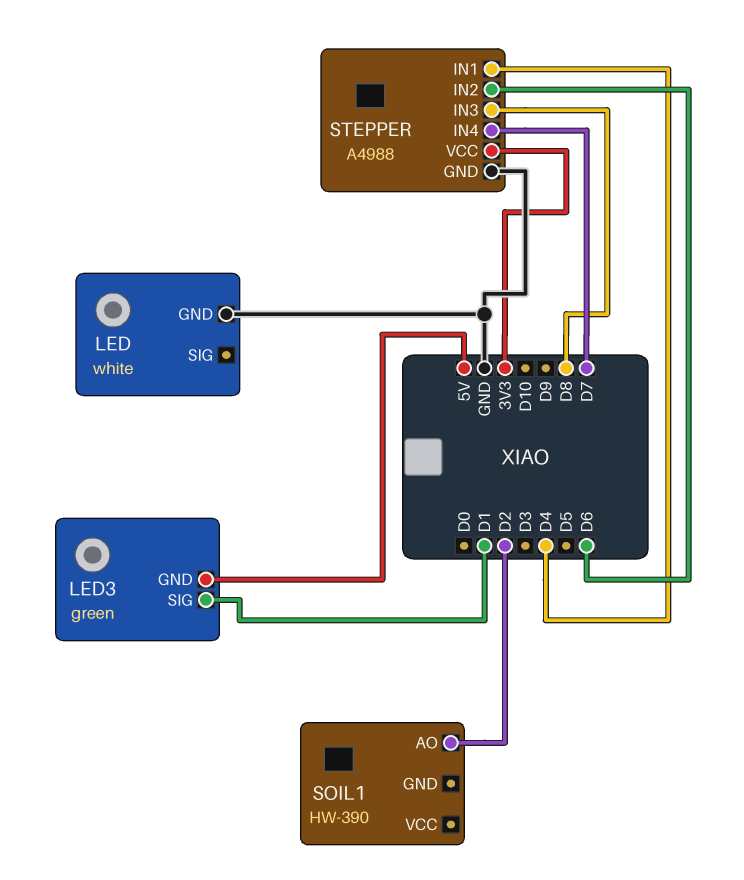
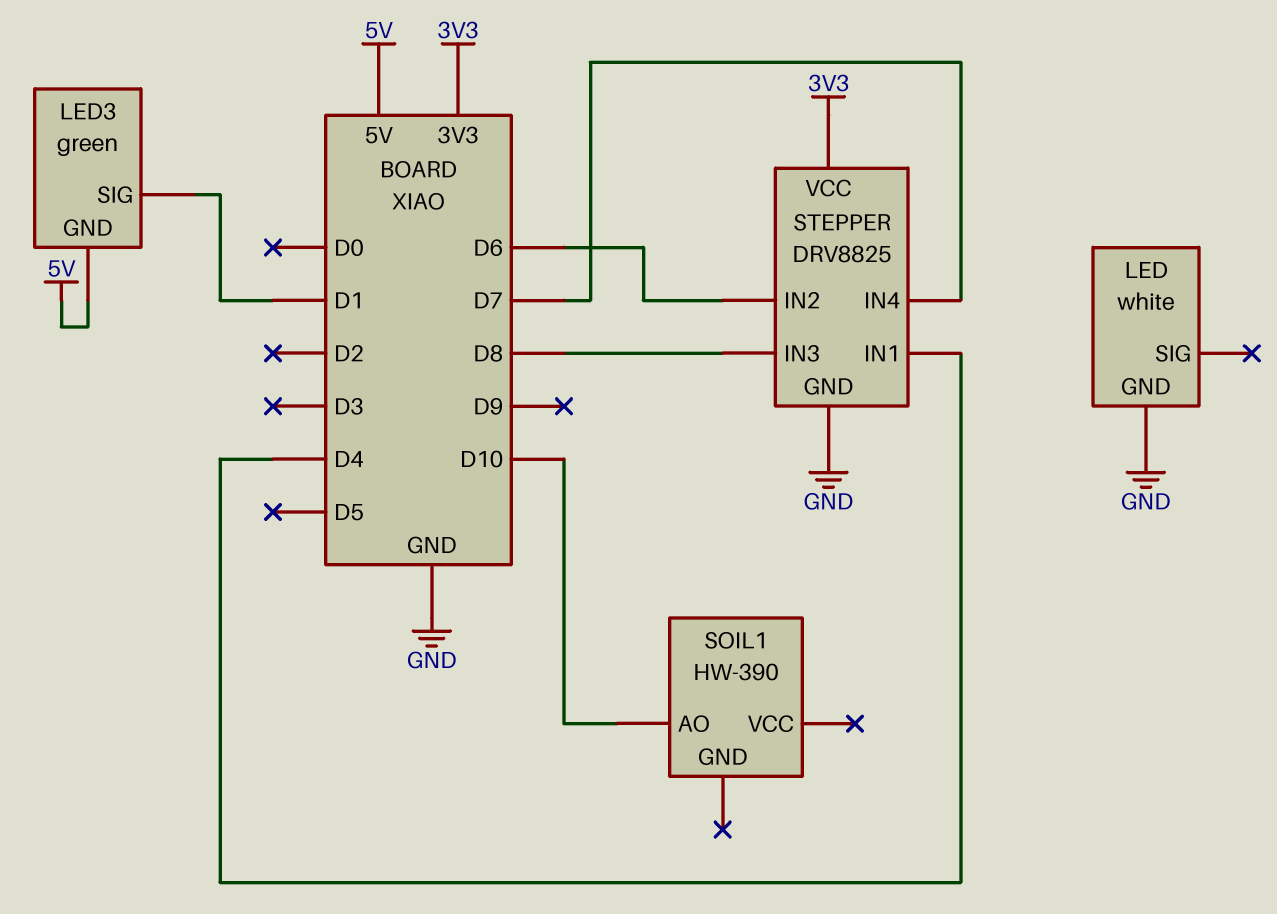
SOIL1 pin AO: D2 -> D10
STEPPER: A4988 -> DRV8825

